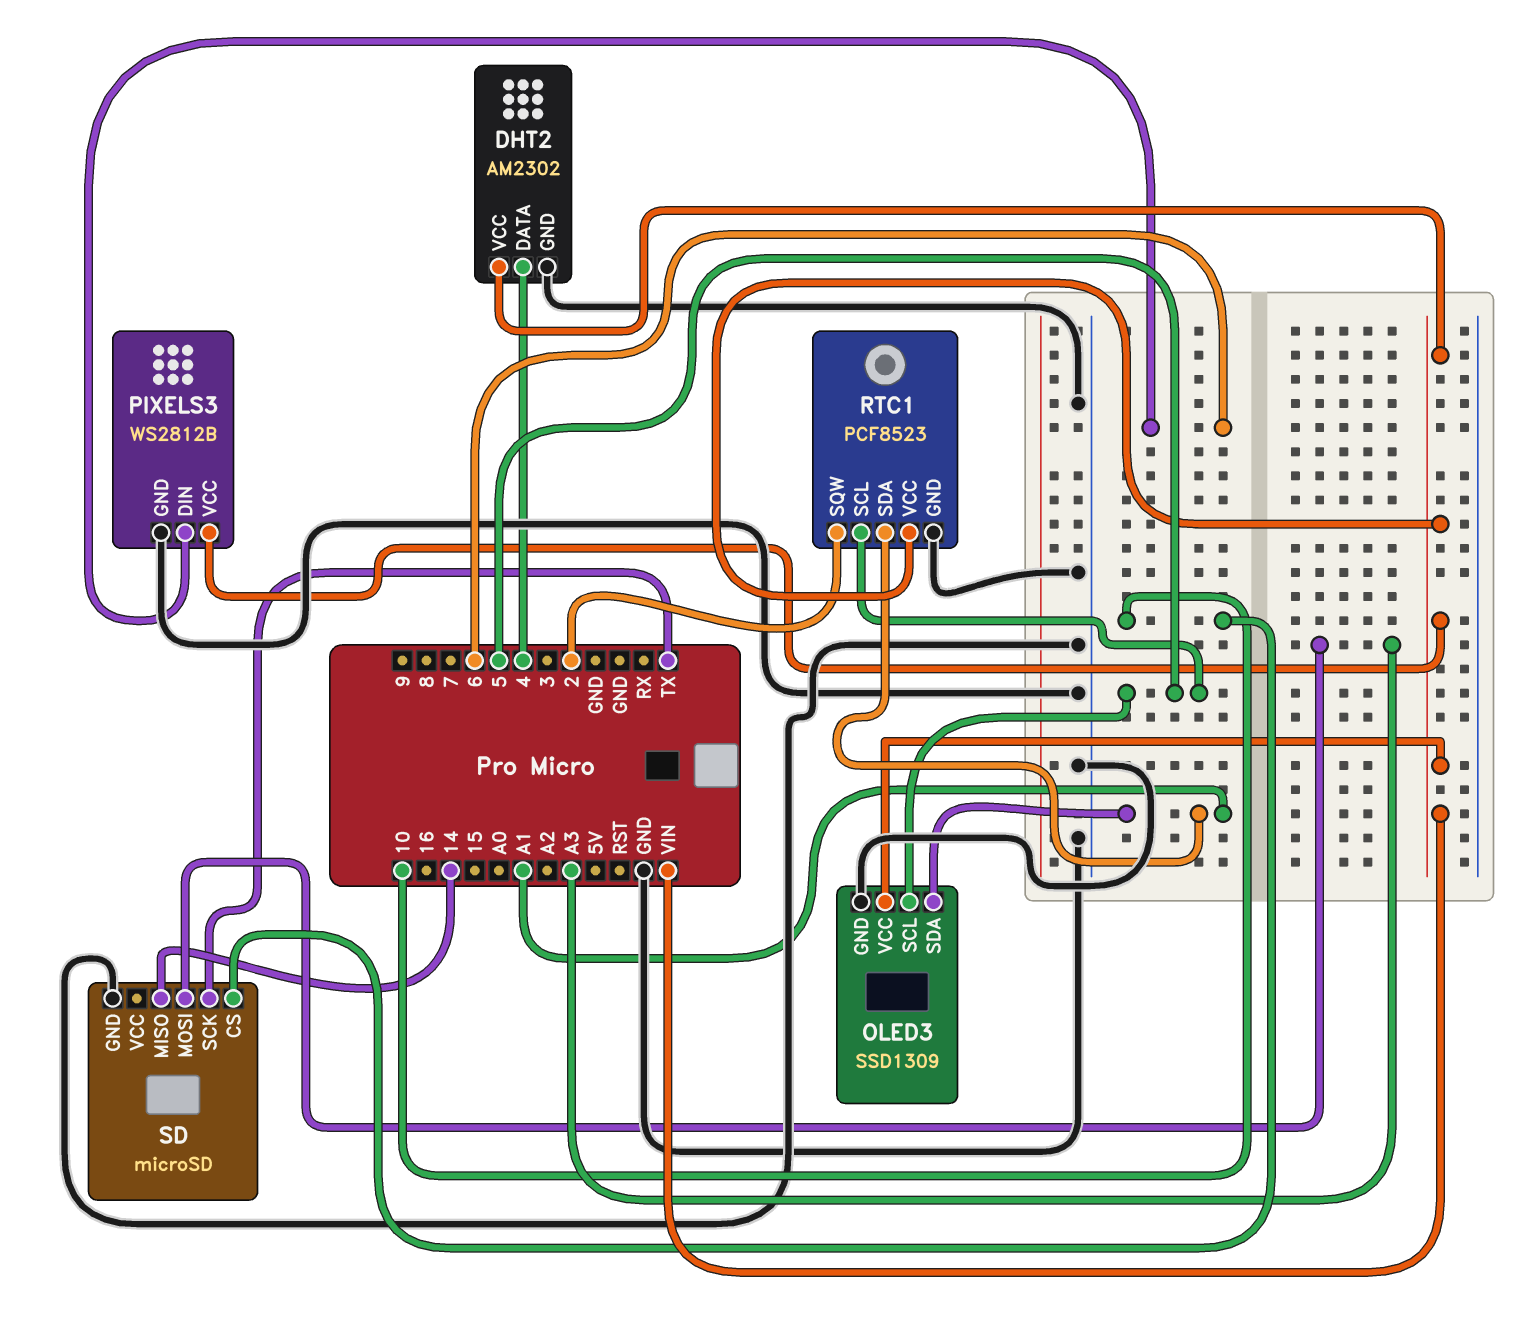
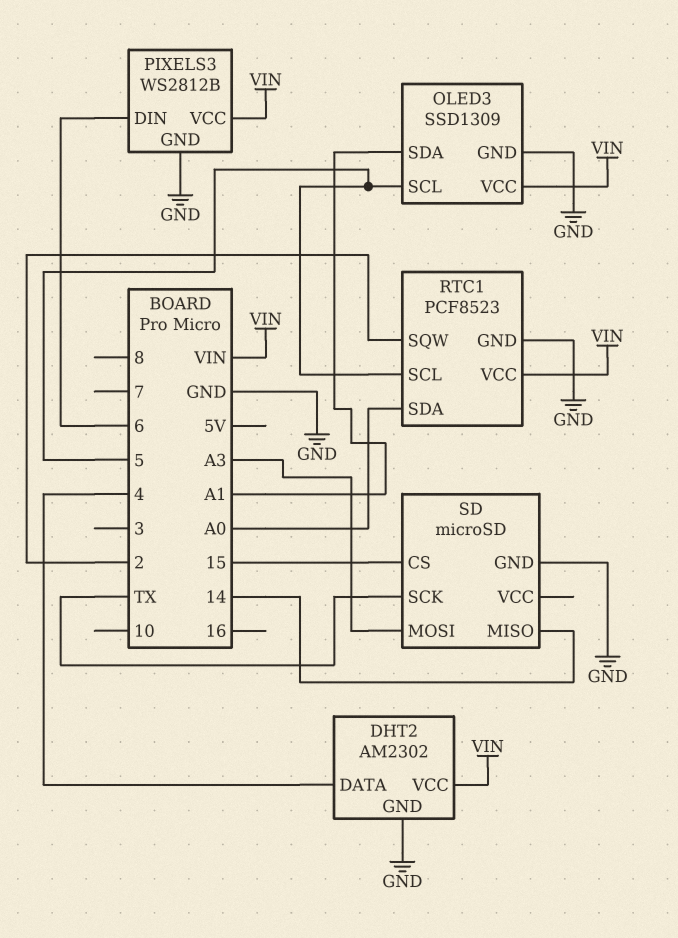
RTC1 pin SDA: A1 -> A0
SD pin CS: 10 -> 15

